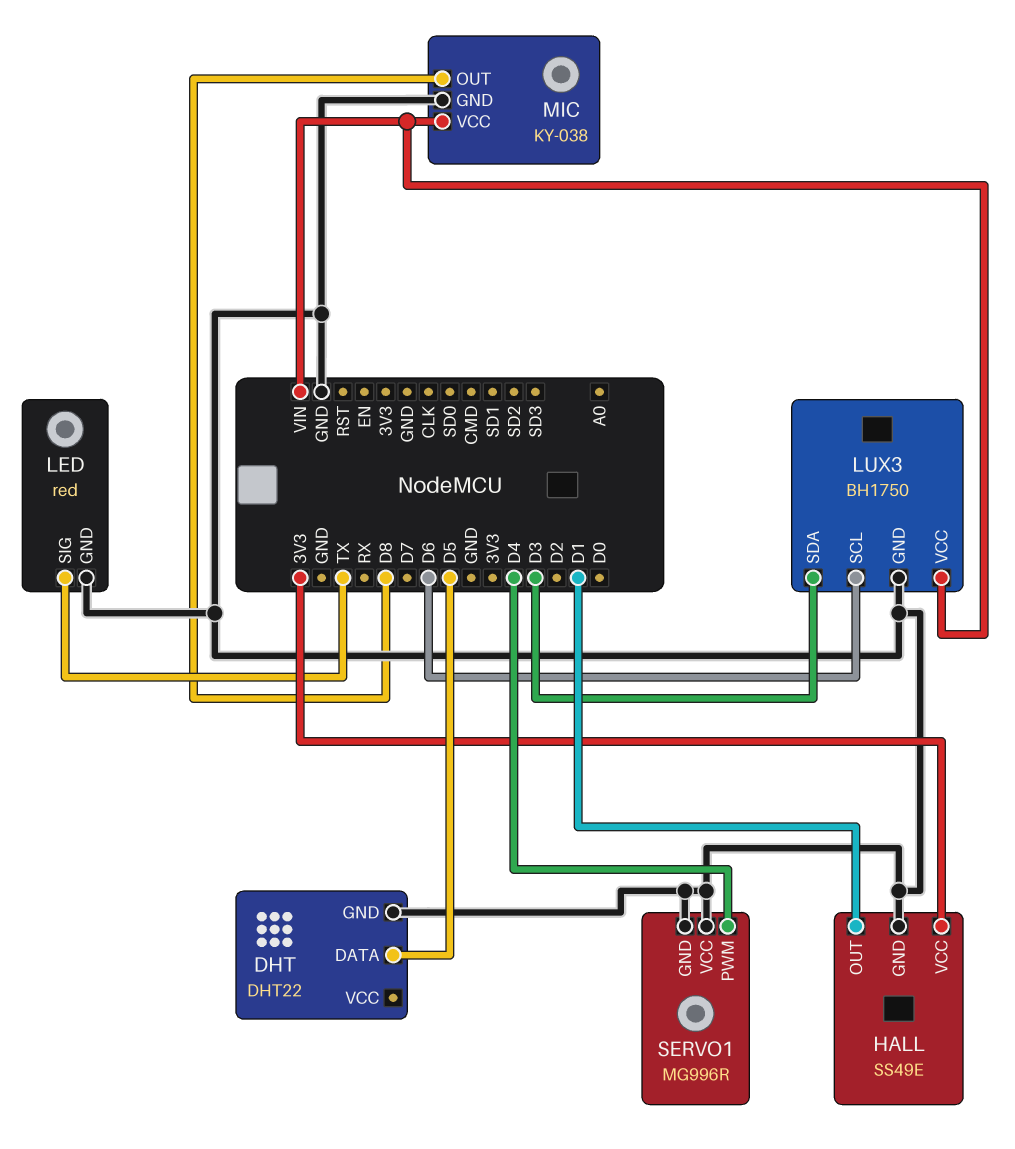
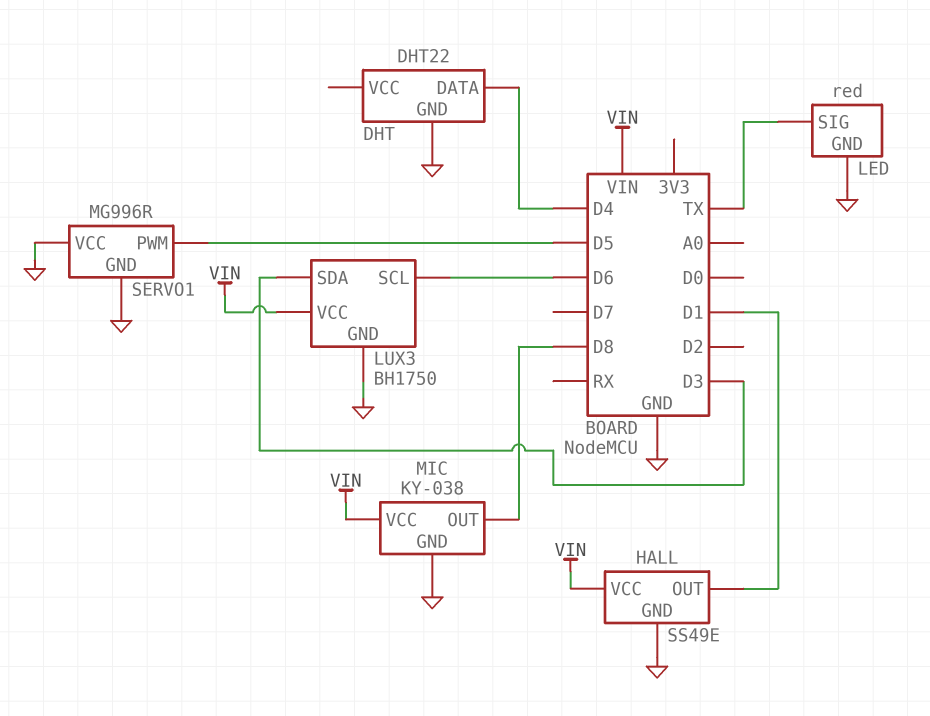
DHT pin DATA: D5 -> D4
HALL pin VCC: 3V3 -> VIN
SERVO1 pin PWM: D4 -> D5

